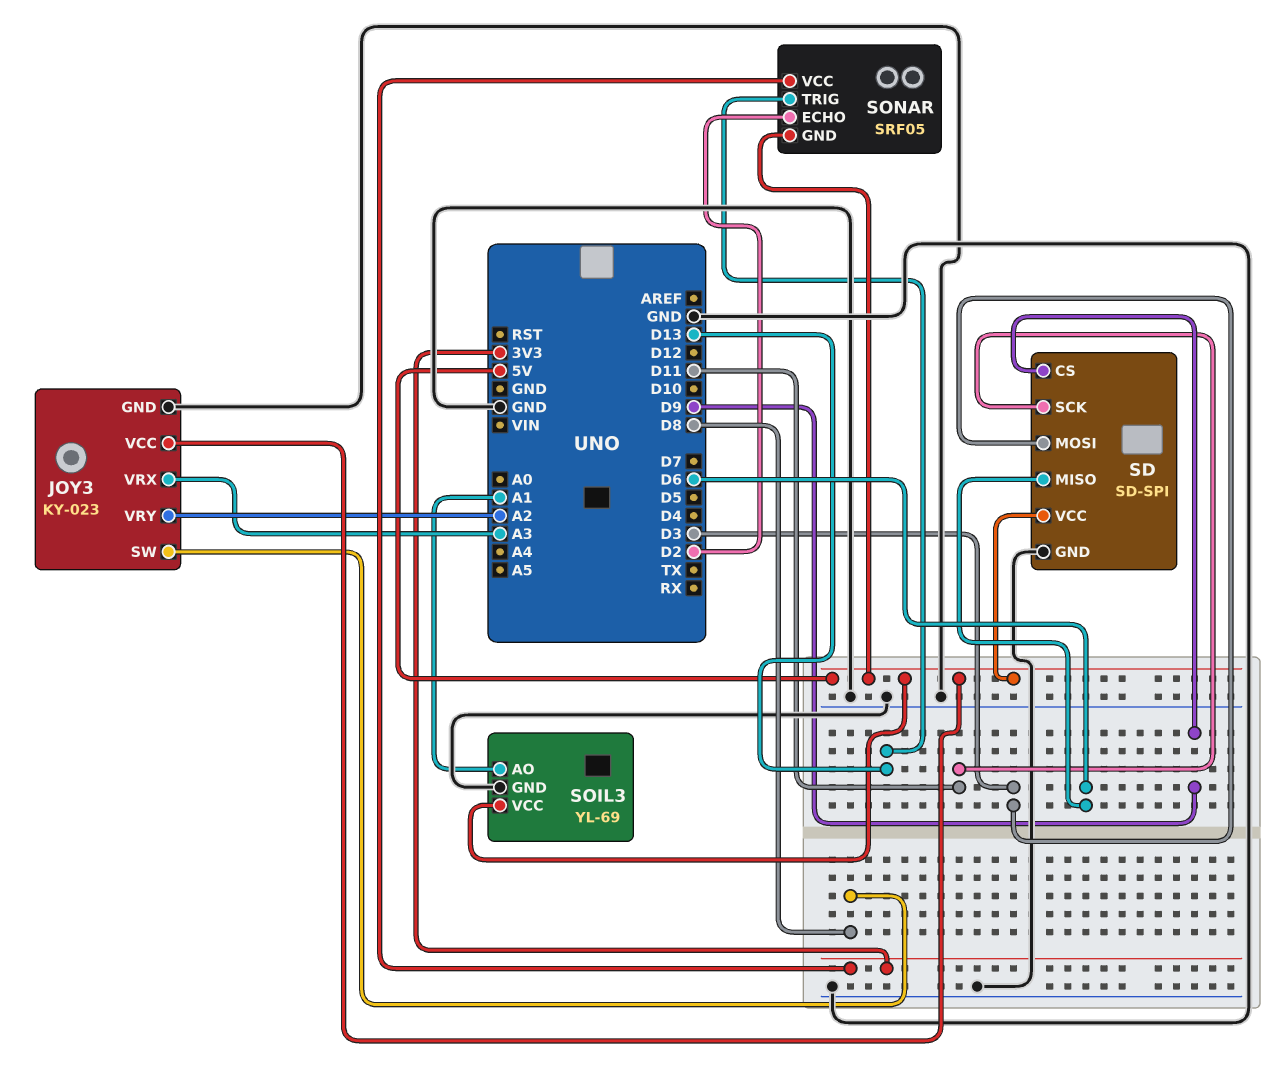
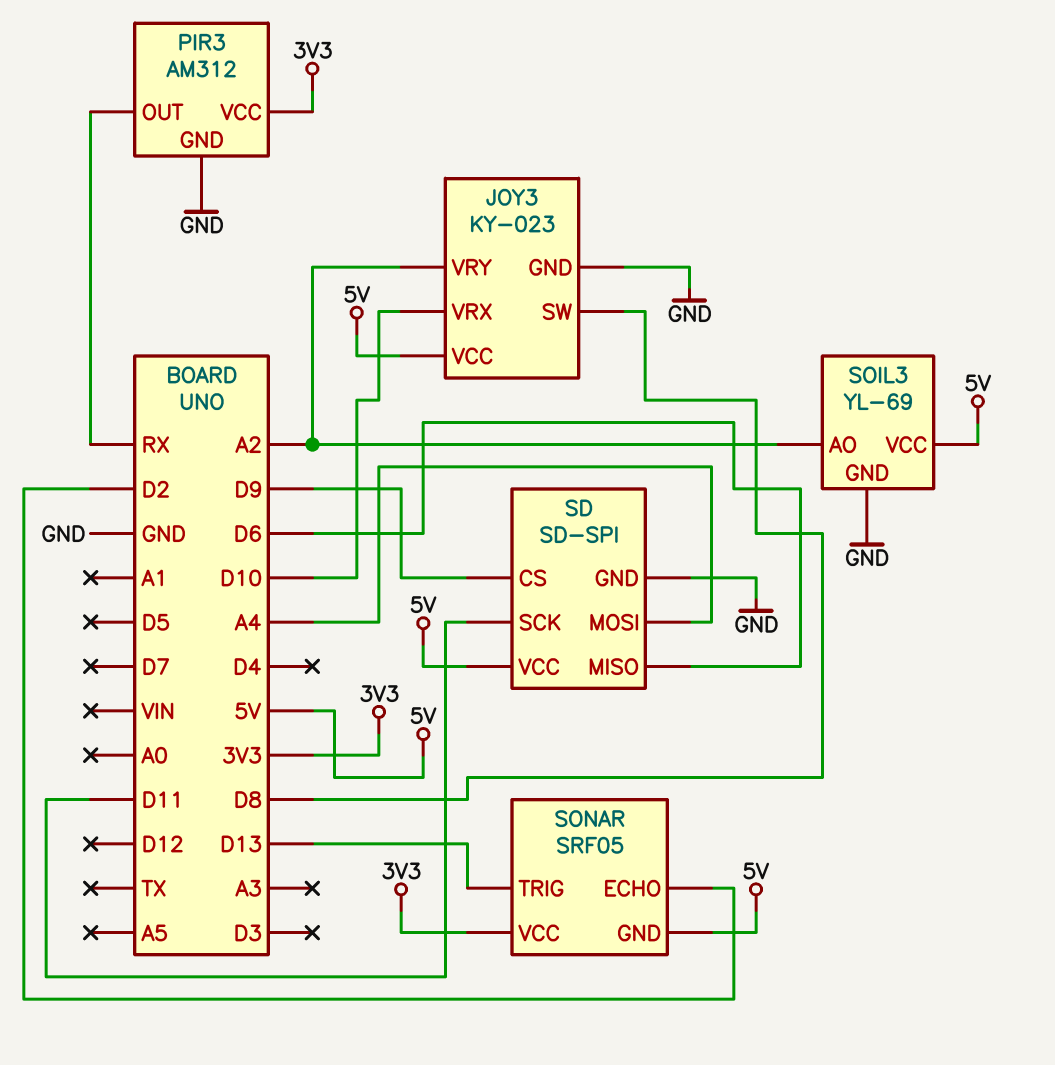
JOY3 pin VRX: A3 -> D10
PIR3: none -> AM312
PIR3 pin GND: none -> GND
PIR3 pin OUT: none -> RX
PIR3 pin VCC: none -> 3V3
SD pin MOSI: D3 -> A4
SOIL3 pin AO: A1 -> A2

